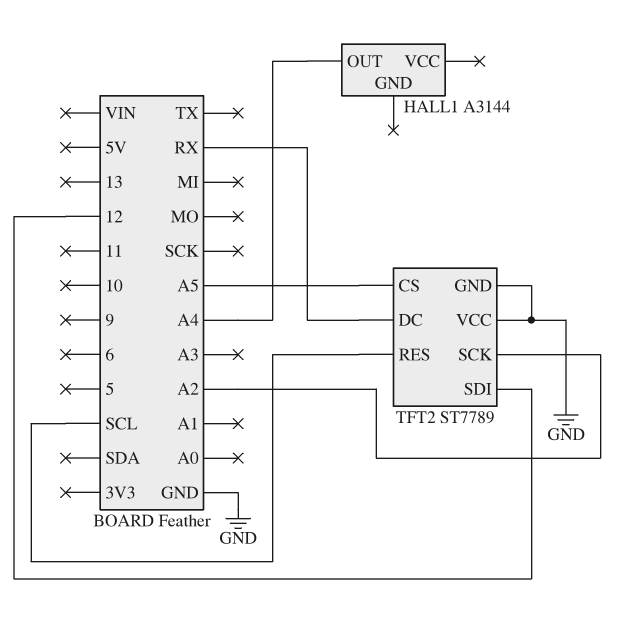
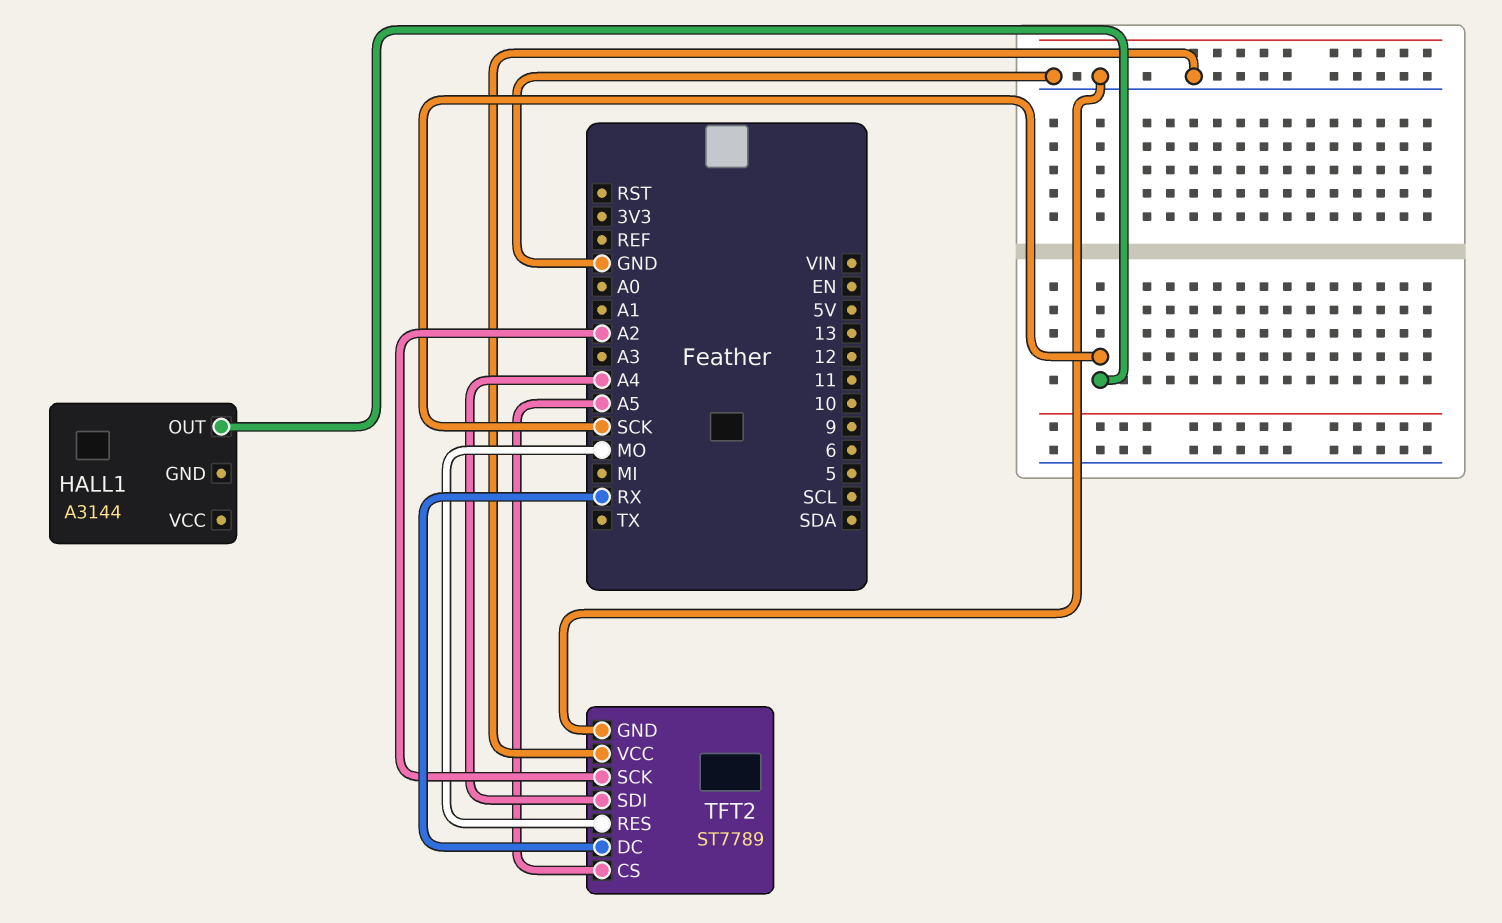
HALL1 pin OUT: A4 -> SCK
TFT2 pin RES: SCL -> MO
TFT2 pin SDI: 12 -> A4

